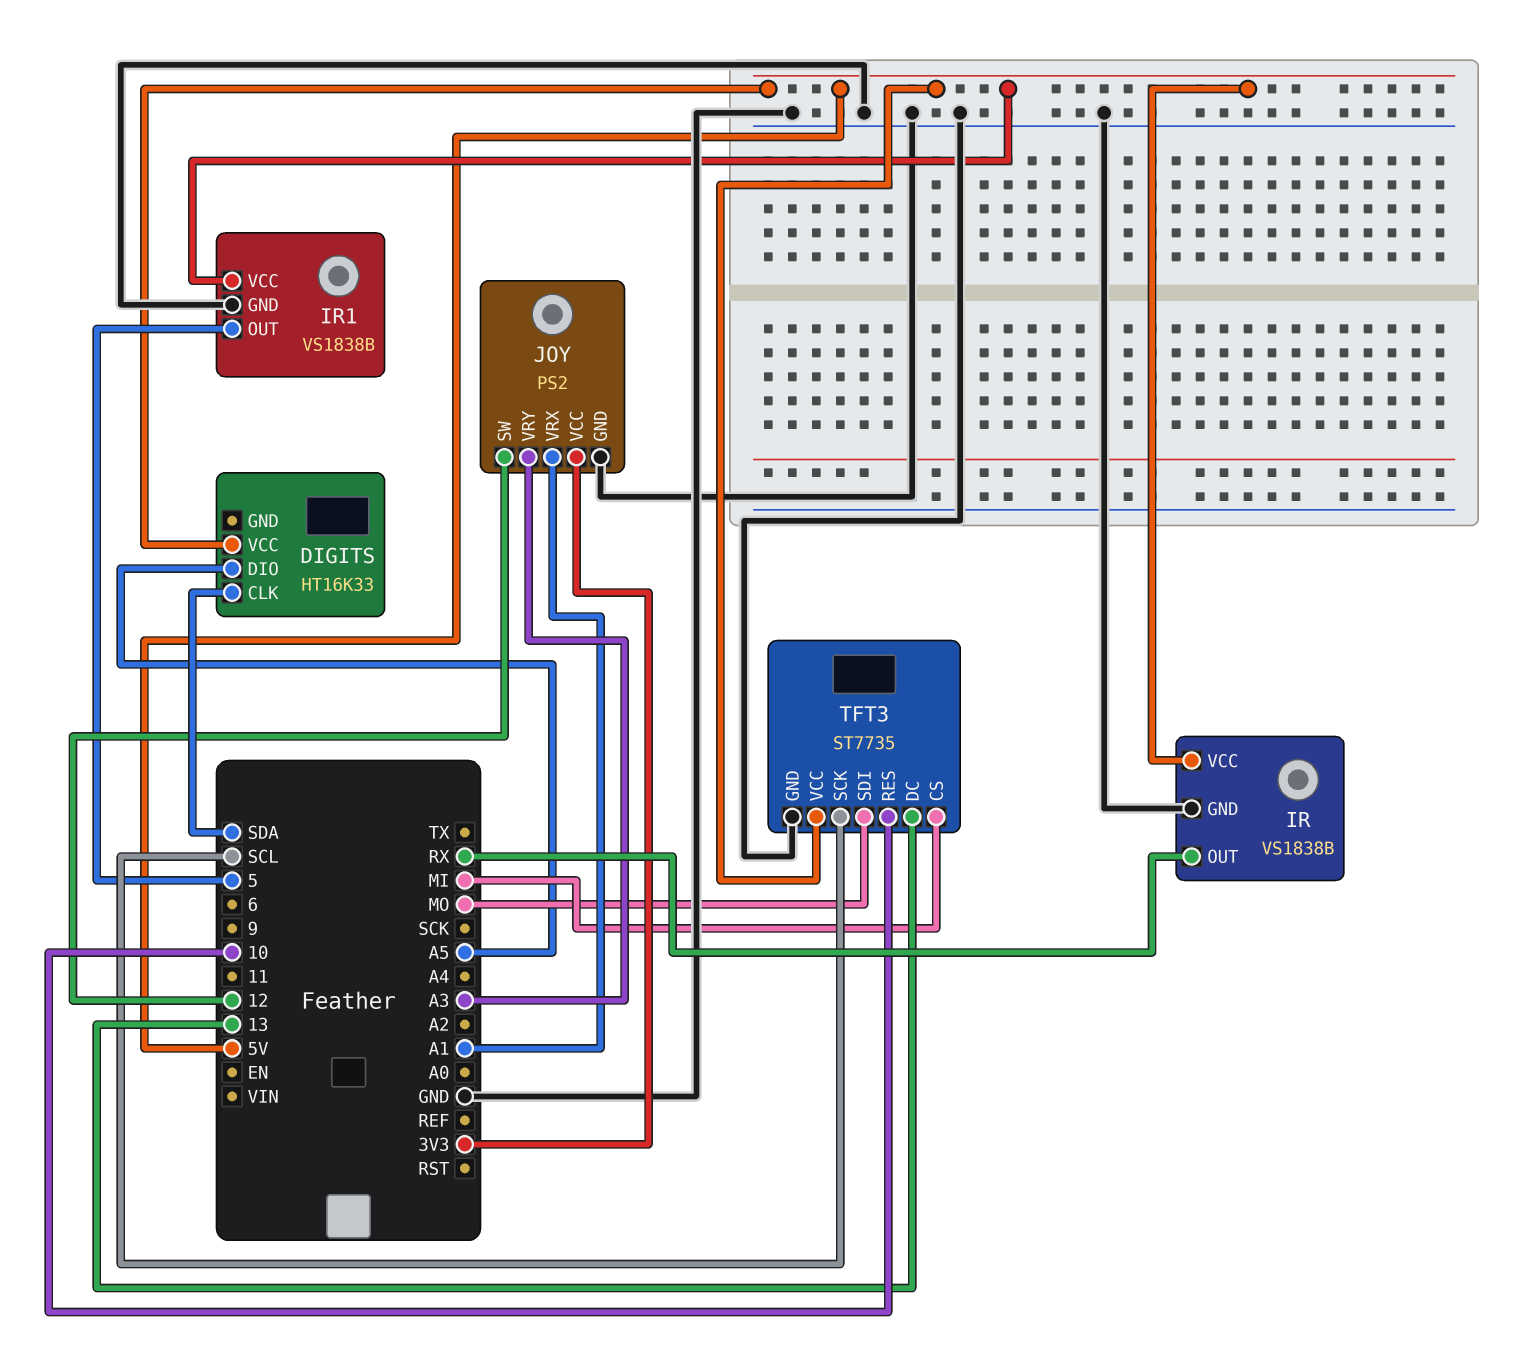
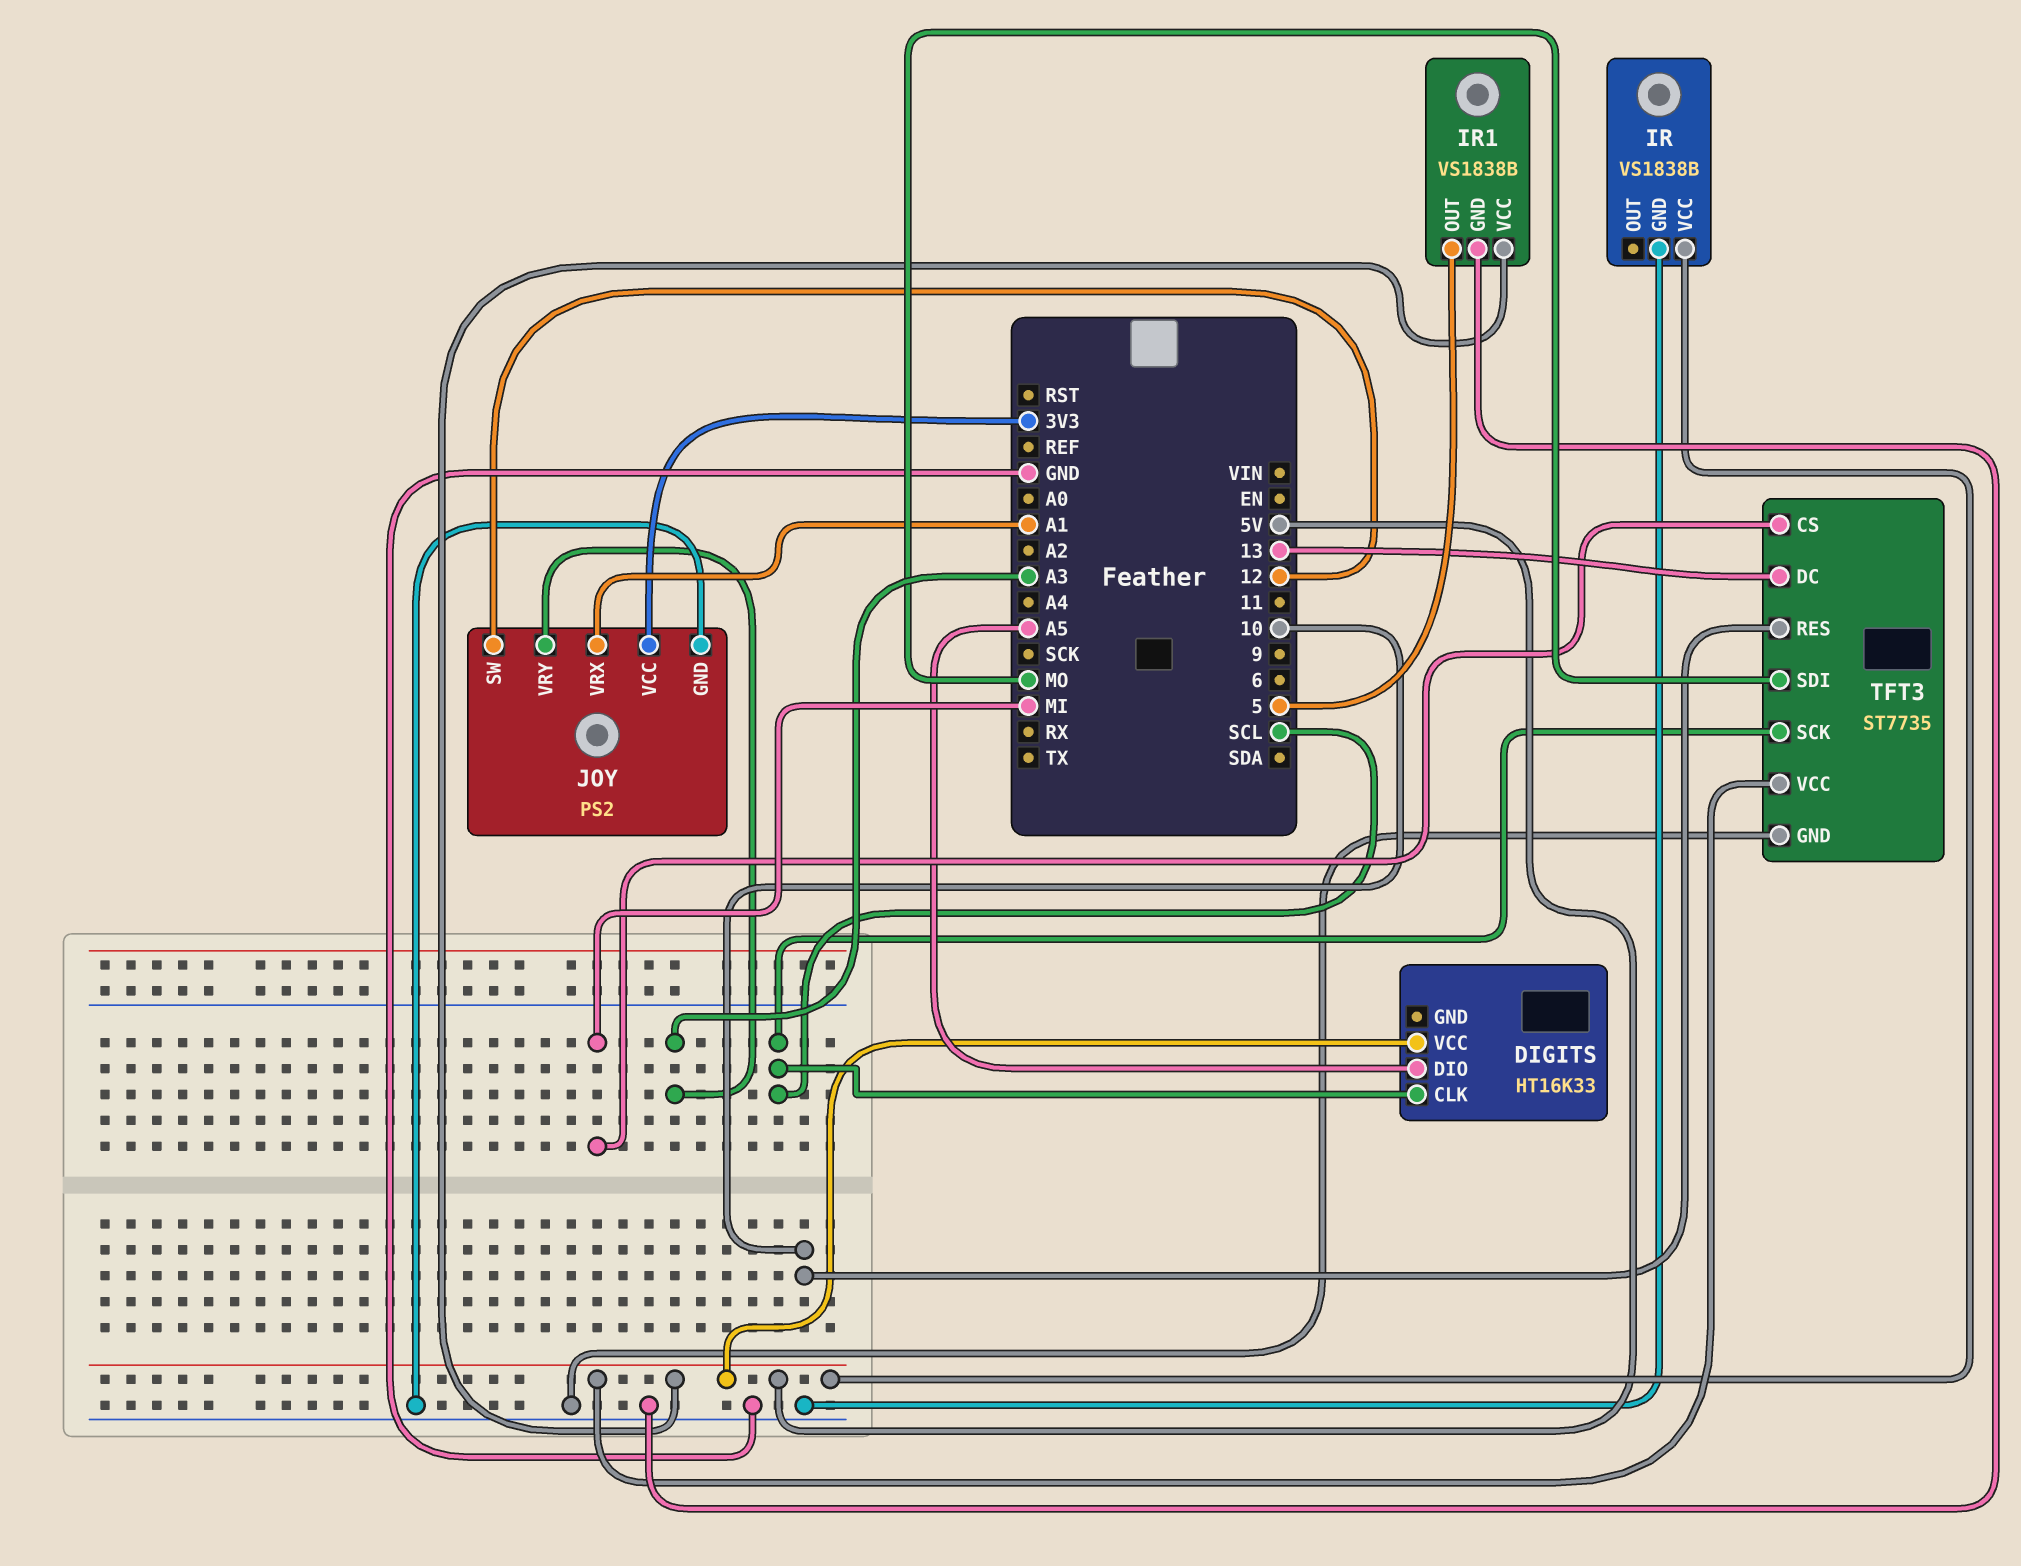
DIGITS pin CLK: SDA -> SCL
IR pin OUT: RX -> none

